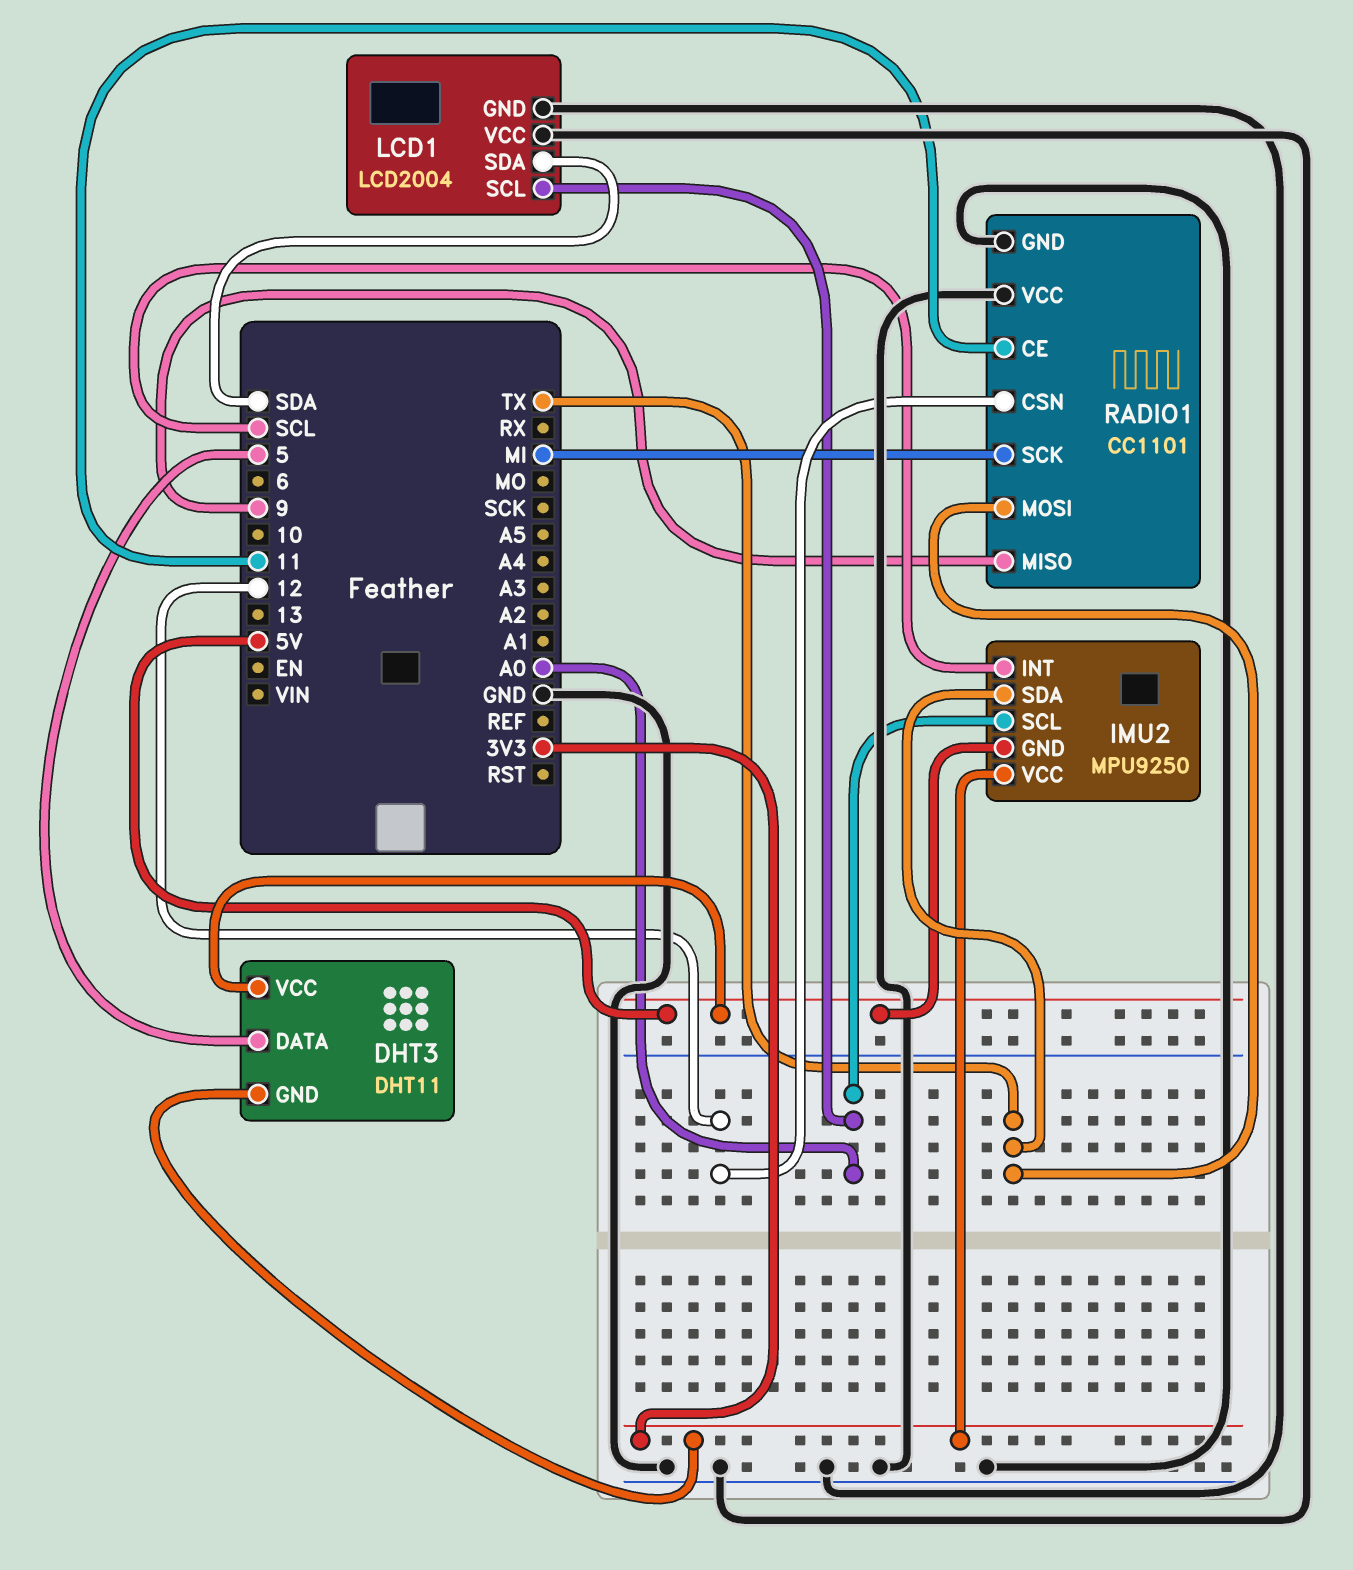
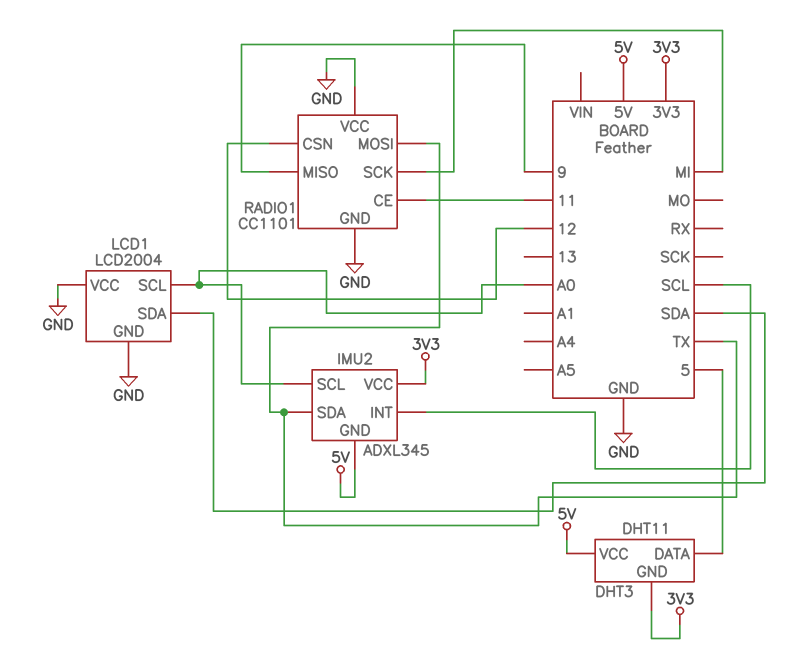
IMU2: MPU9250 -> ADXL345

